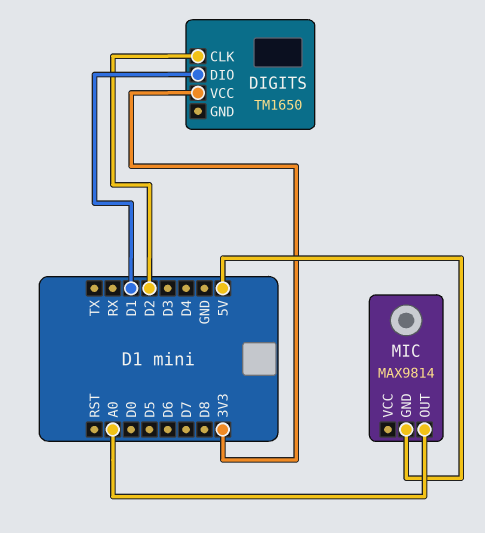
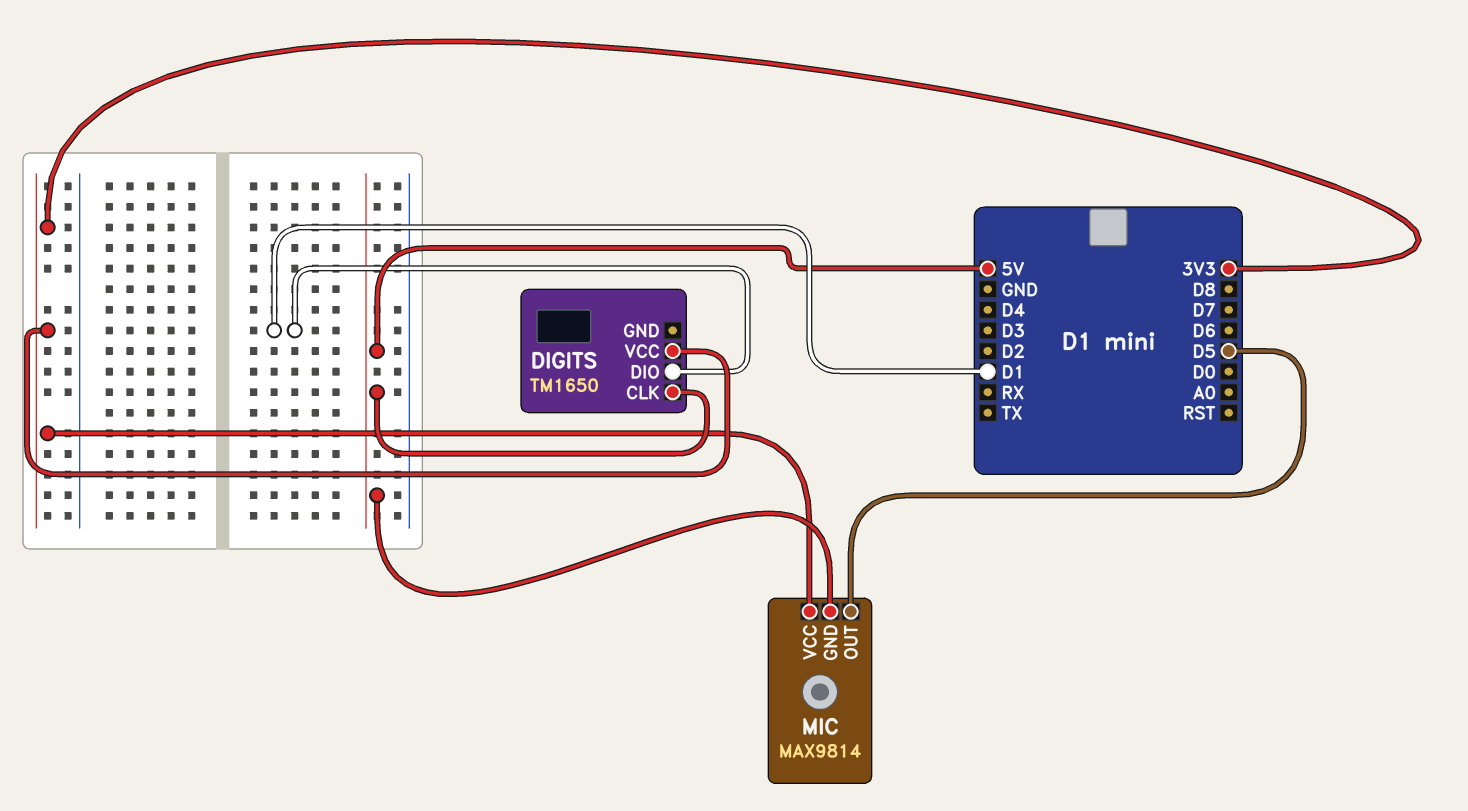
DIGITS pin CLK: D2 -> 5V
MIC pin OUT: A0 -> D5
MIC pin VCC: none -> 3V3

